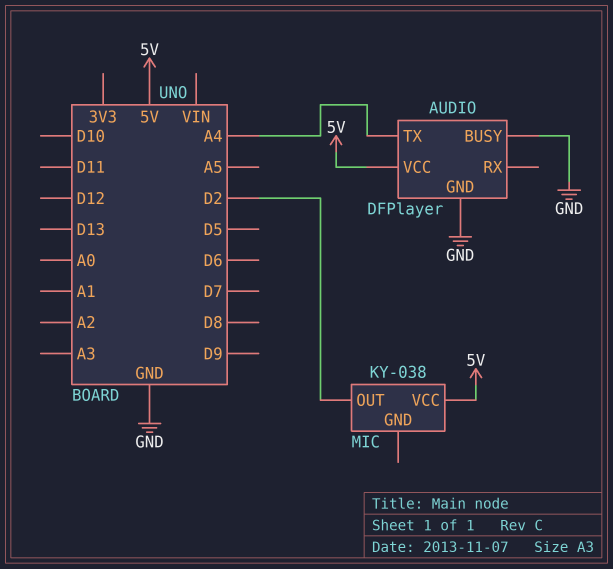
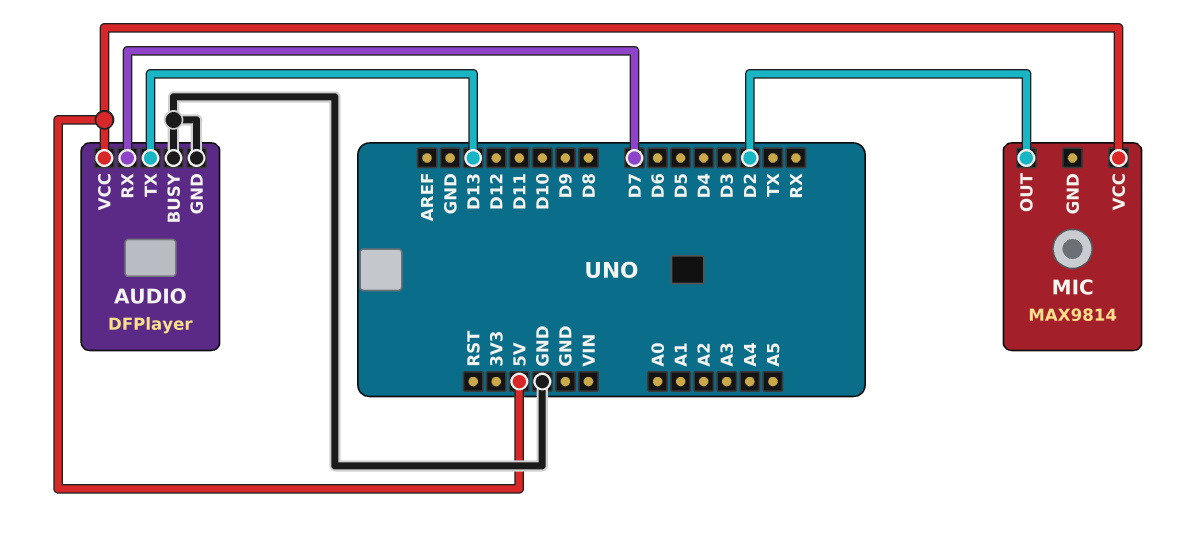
AUDIO pin RX: none -> D7
AUDIO pin TX: A4 -> D13
MIC: KY-038 -> MAX9814

